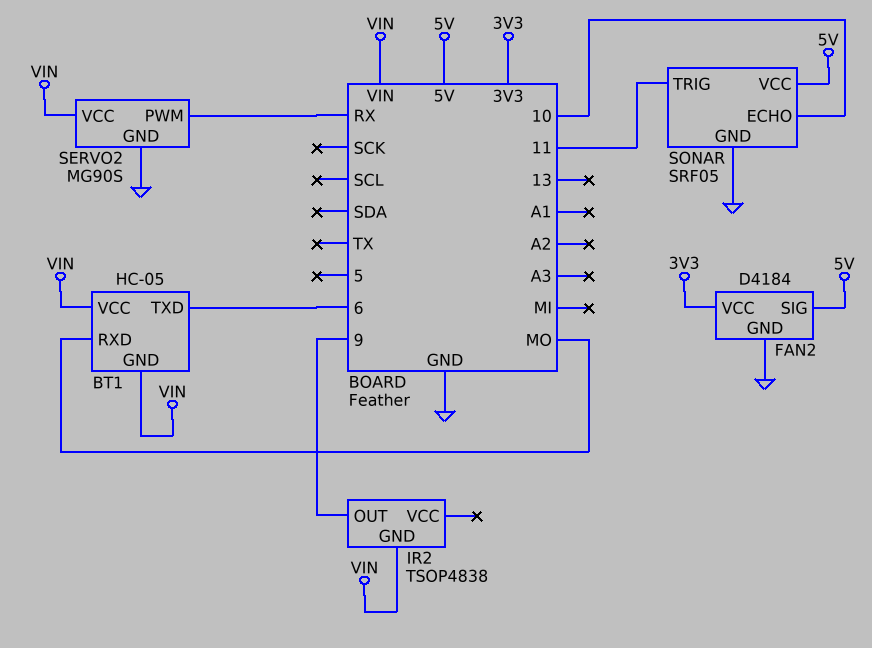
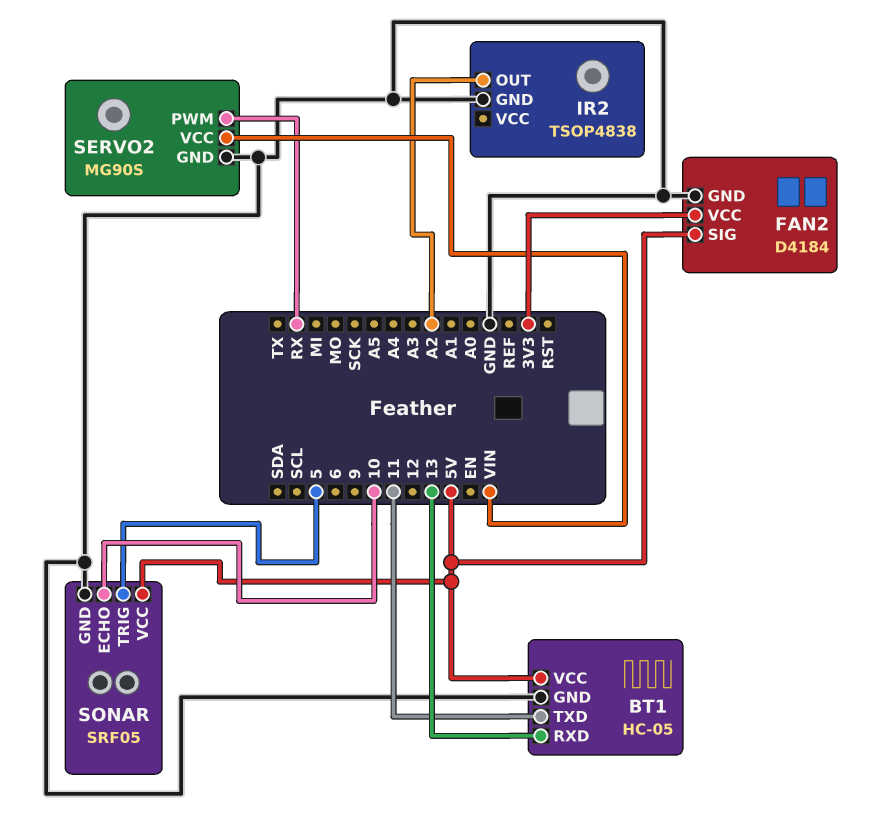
BT1 pin GND: VIN -> GND
BT1 pin RXD: MO -> 13
BT1 pin TXD: 6 -> 11
BT1 pin VCC: VIN -> 5V
IR2 pin GND: VIN -> GND
IR2 pin OUT: 9 -> A2
SONAR pin TRIG: 11 -> 5

